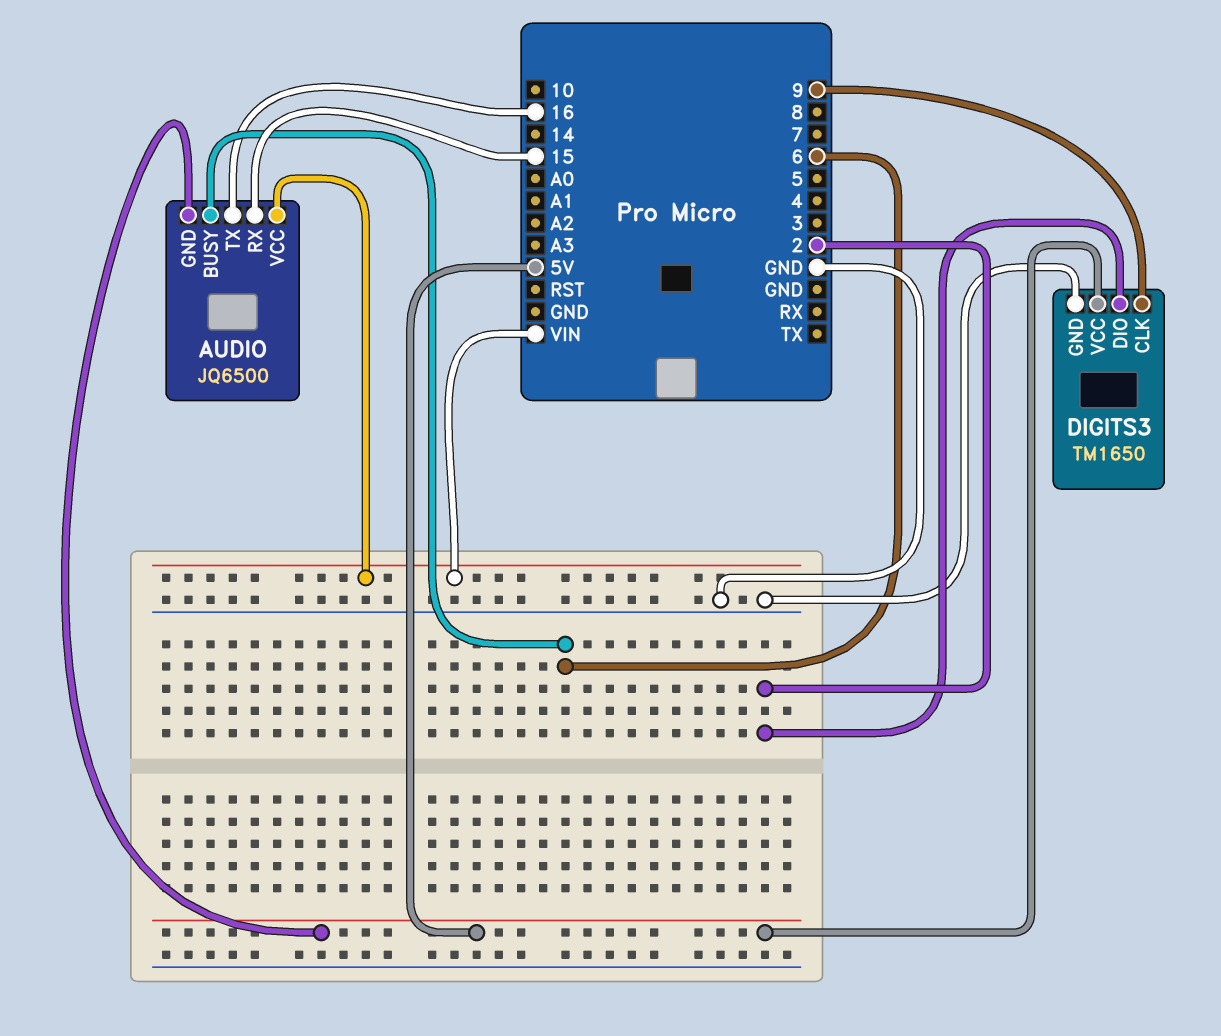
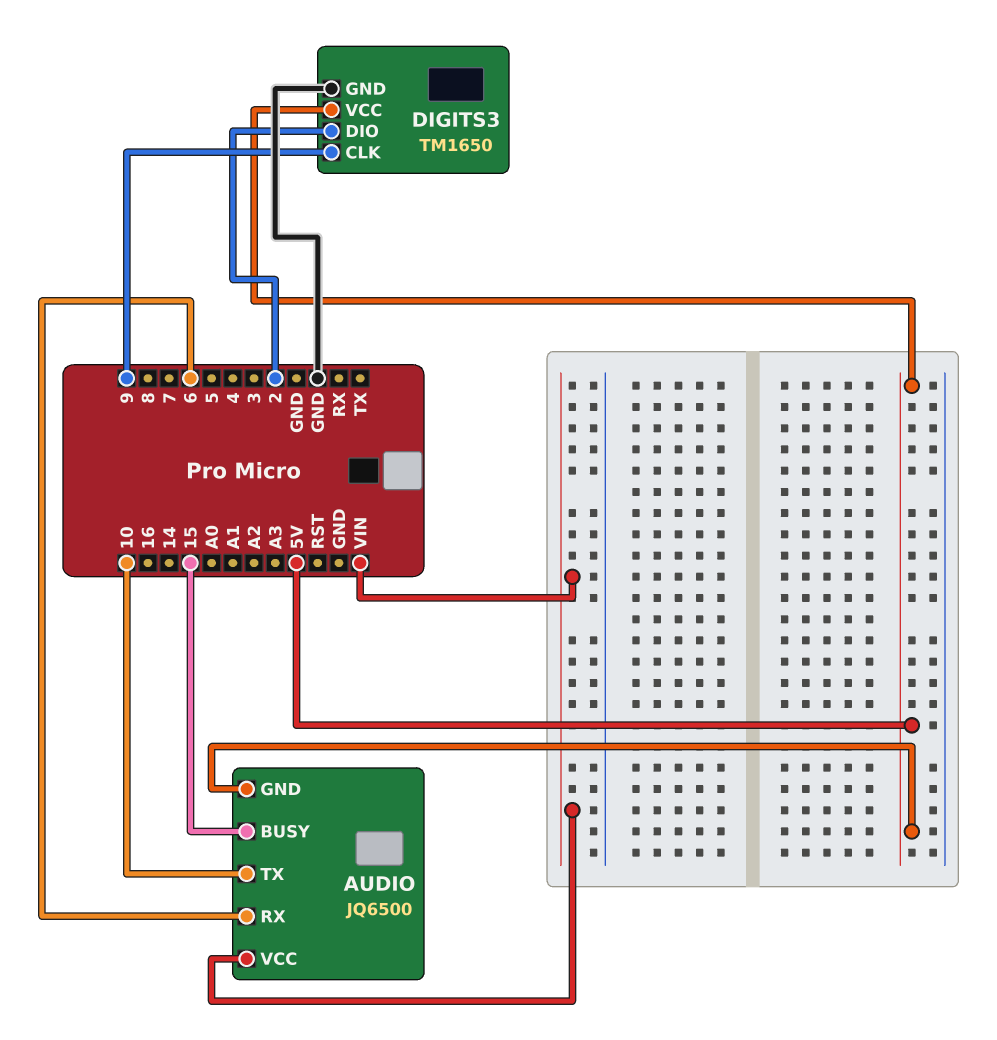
AUDIO pin BUSY: 6 -> 15
AUDIO pin RX: 15 -> 6
AUDIO pin TX: 16 -> 10

